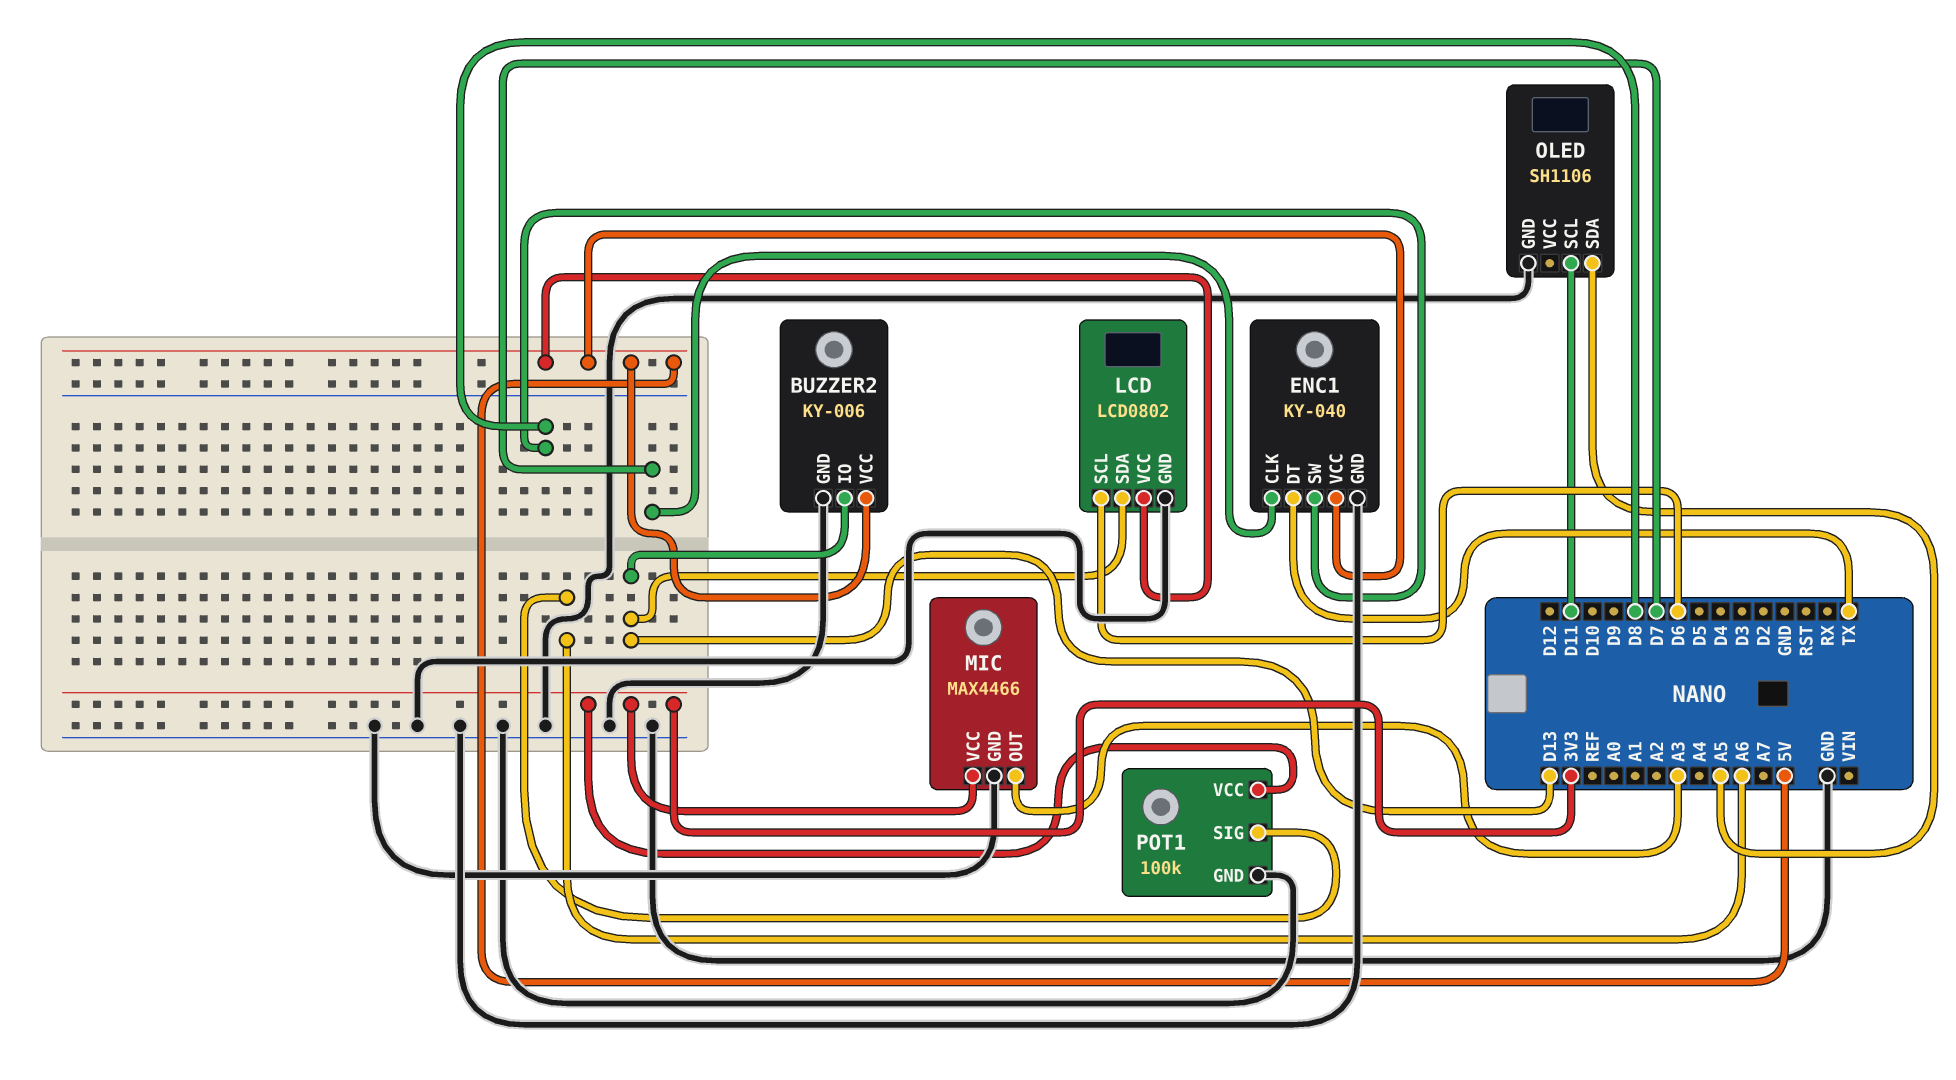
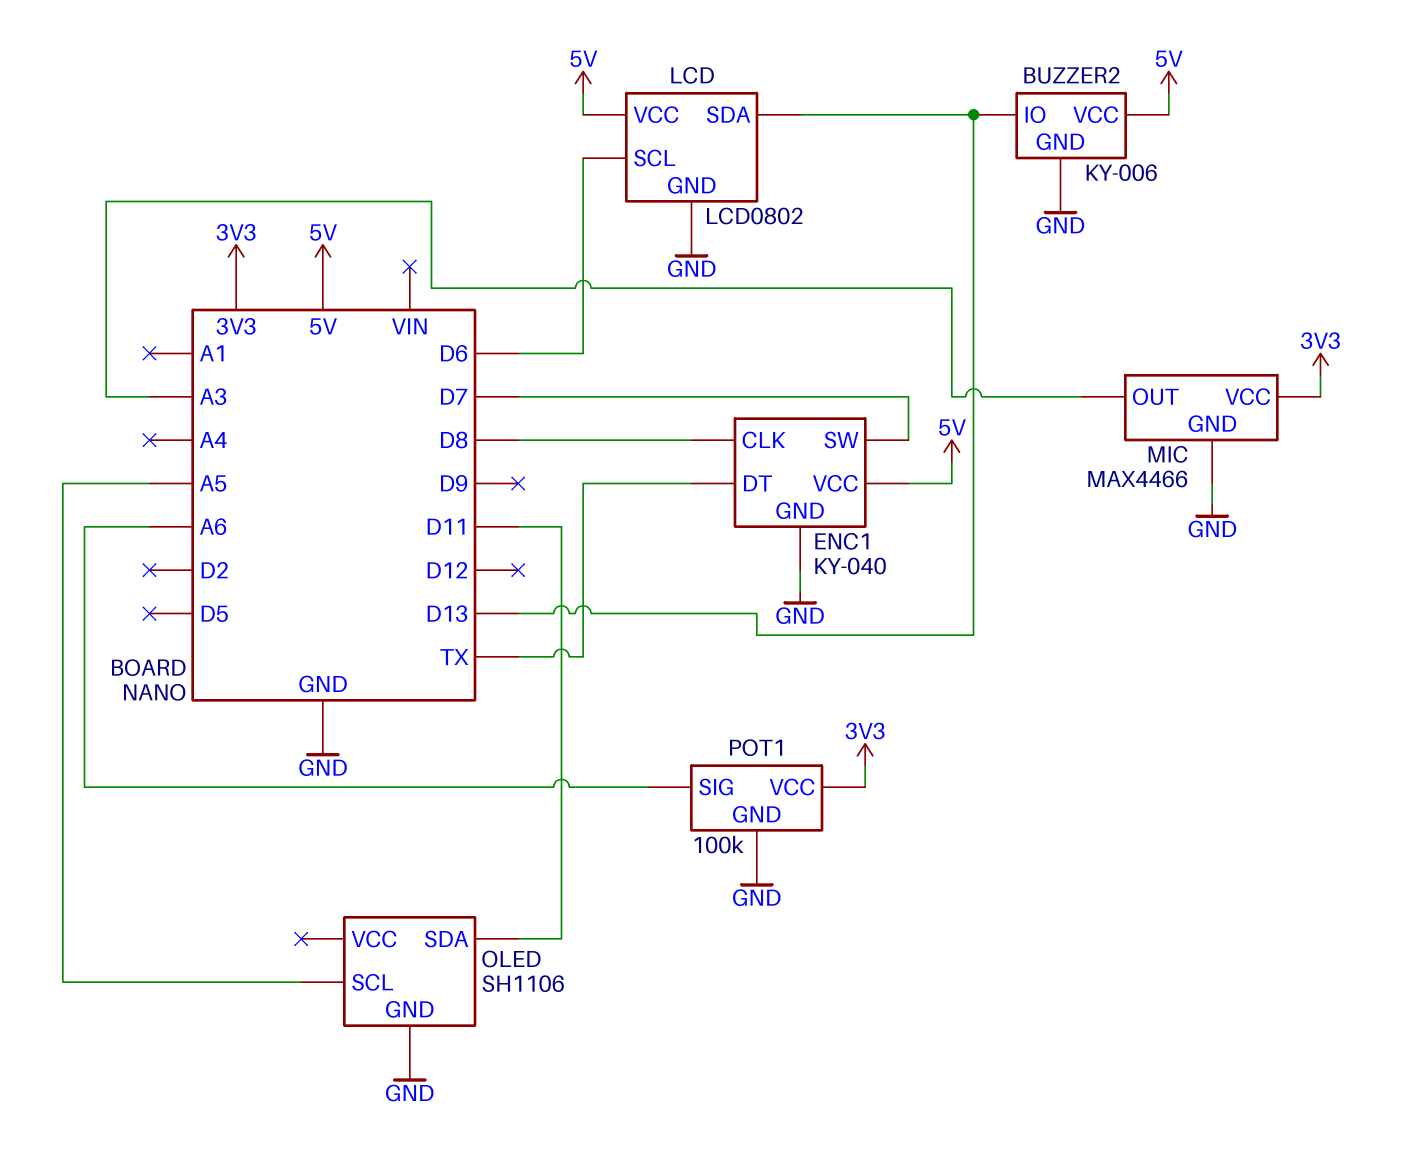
ENC1 pin CLK: D7 -> D8
ENC1 pin SW: D8 -> D7
OLED pin SCL: D11 -> A5
OLED pin SDA: A5 -> D11

